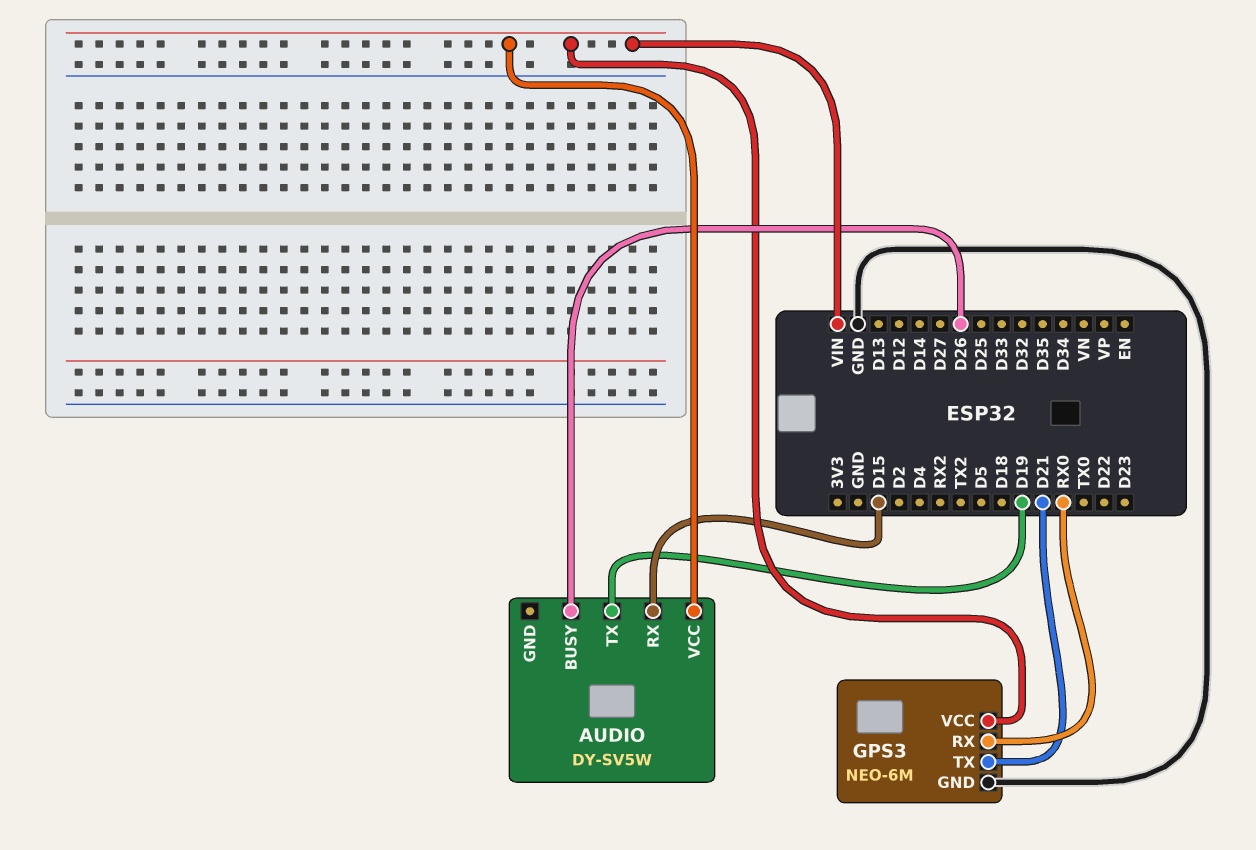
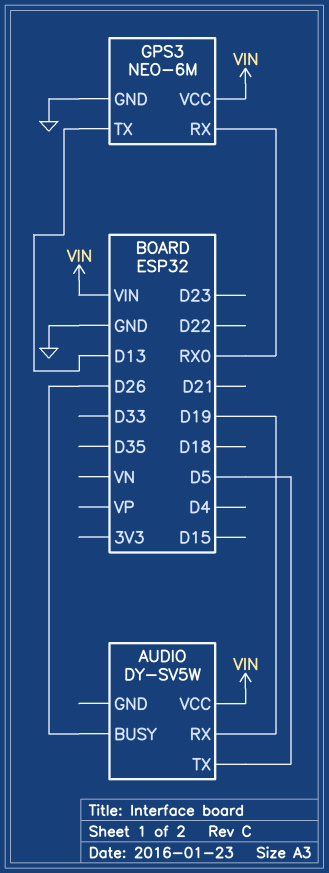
AUDIO pin RX: D15 -> D19
AUDIO pin TX: D19 -> D5
GPS3 pin TX: D21 -> D13

